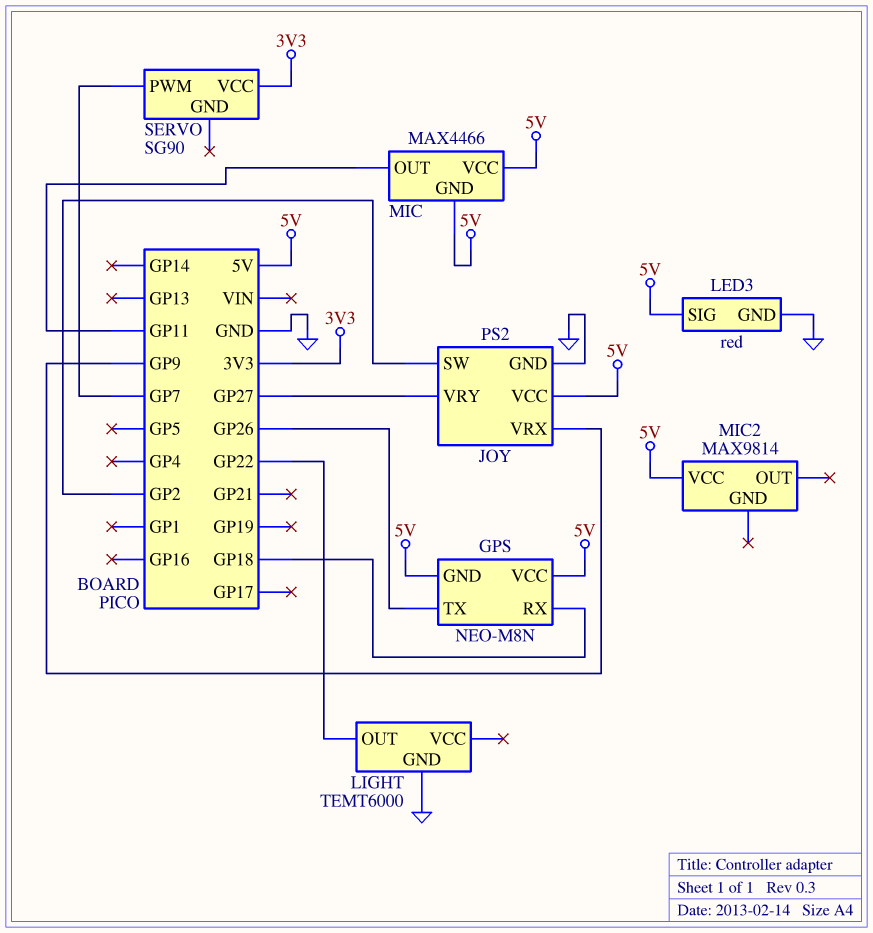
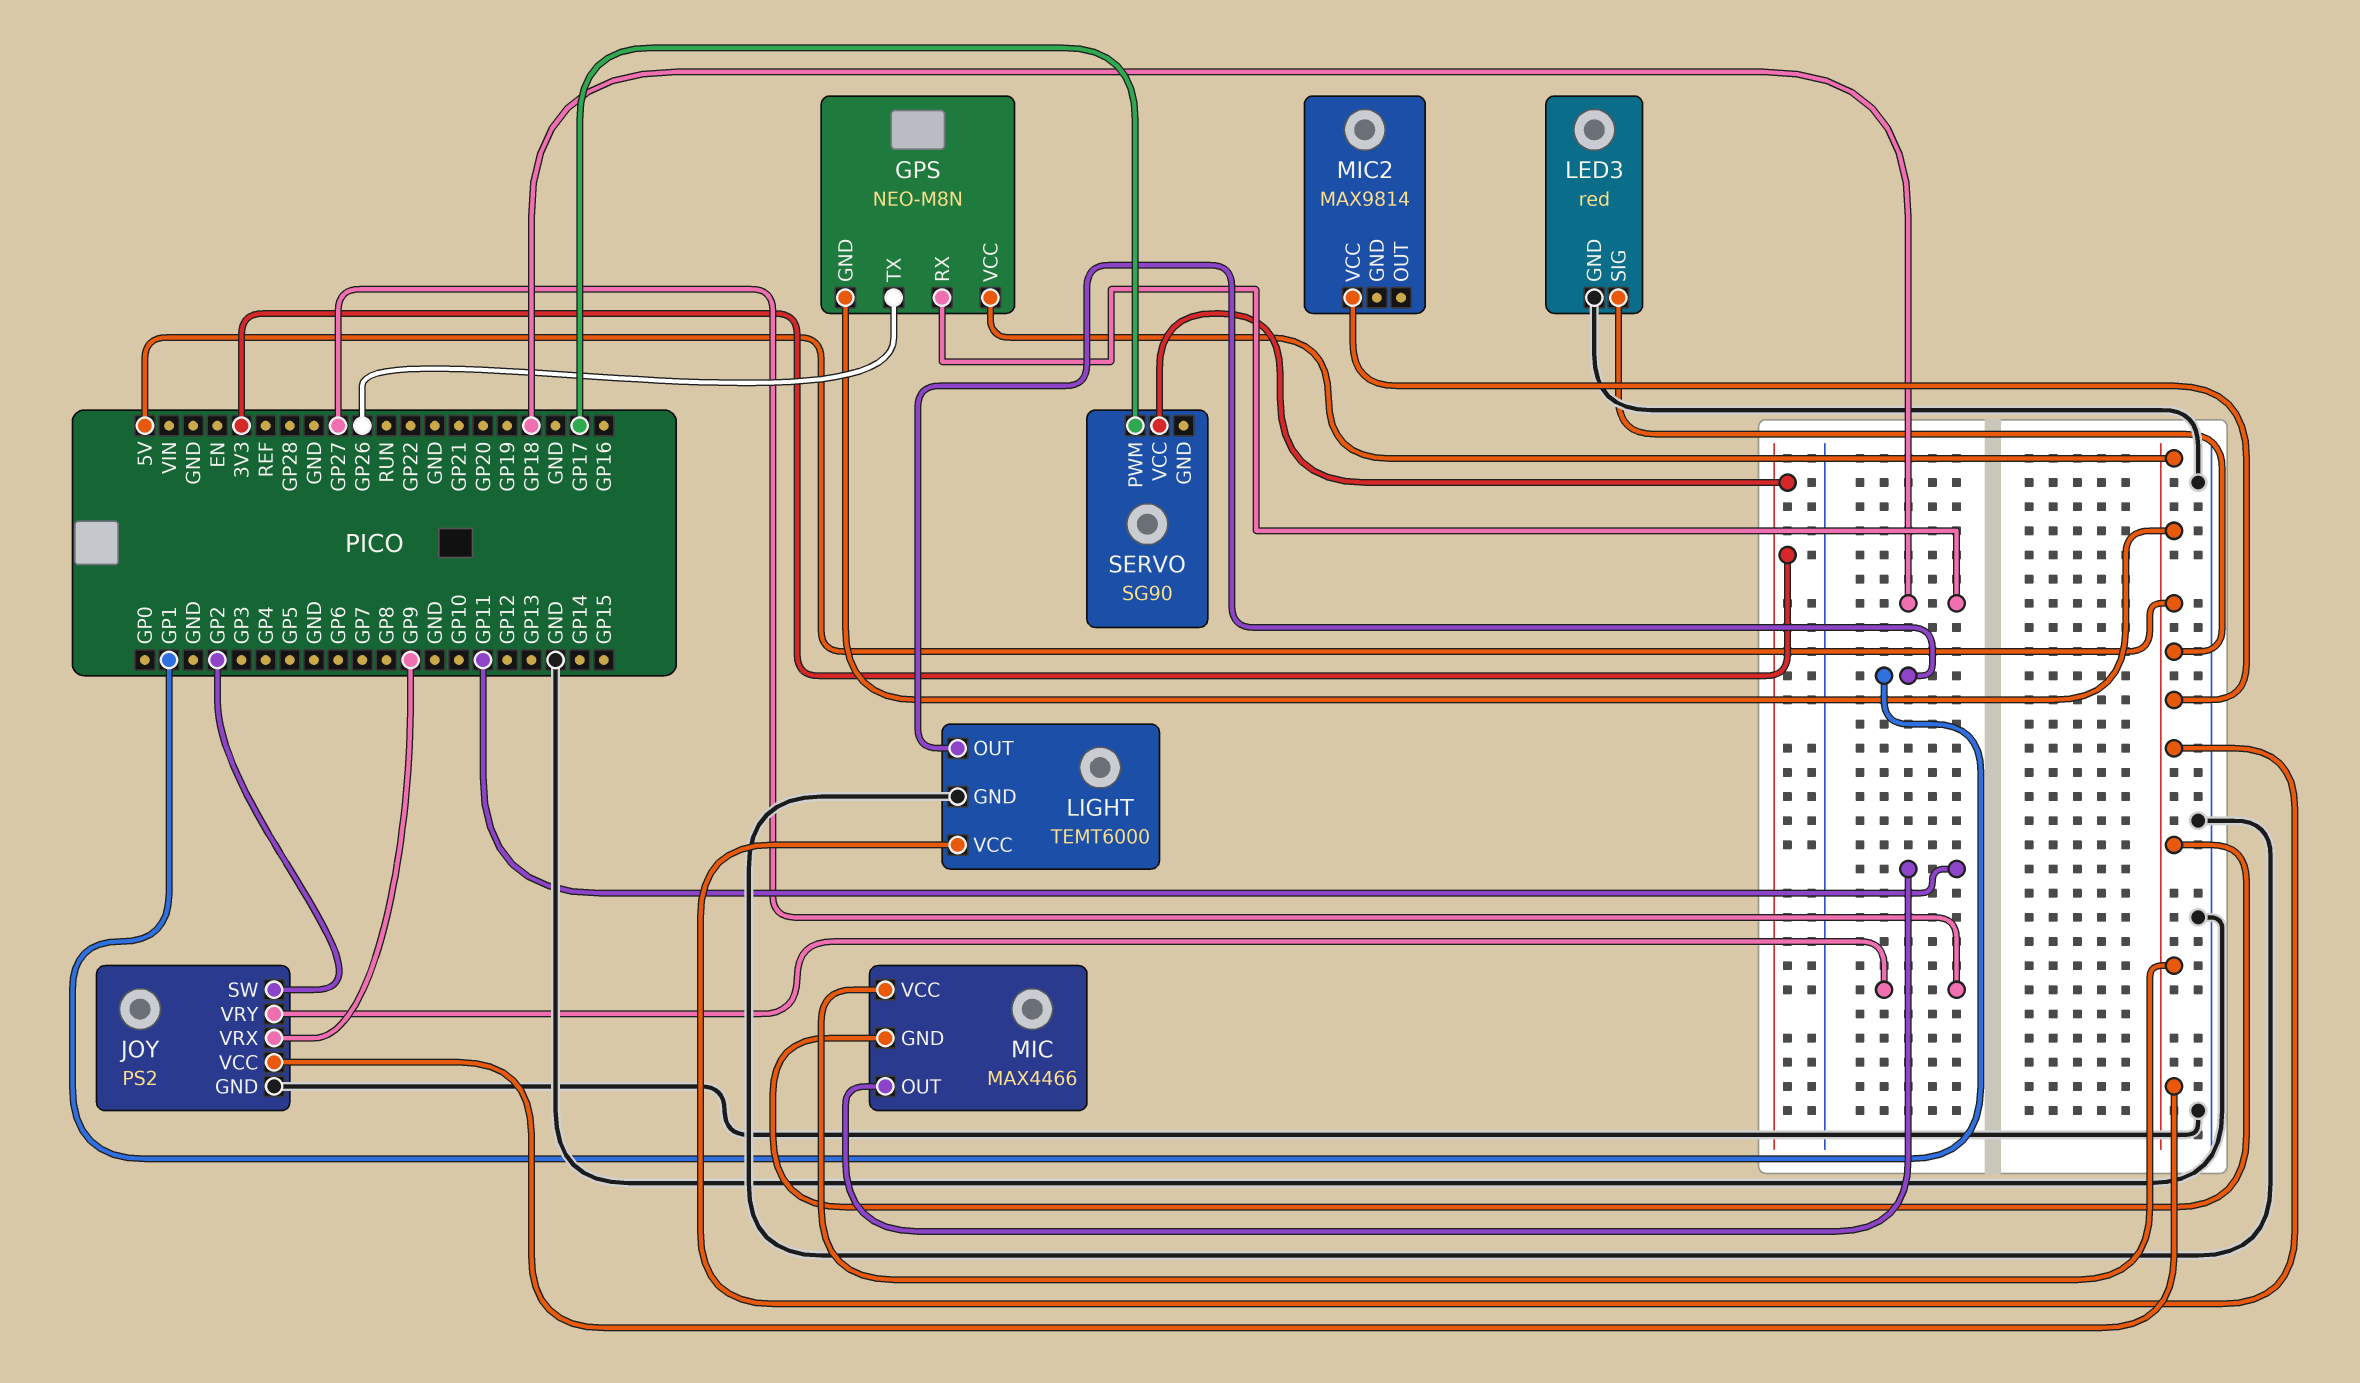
LIGHT pin OUT: GP22 -> GP1
LIGHT pin VCC: none -> 5V
SERVO pin PWM: GP7 -> GP17

